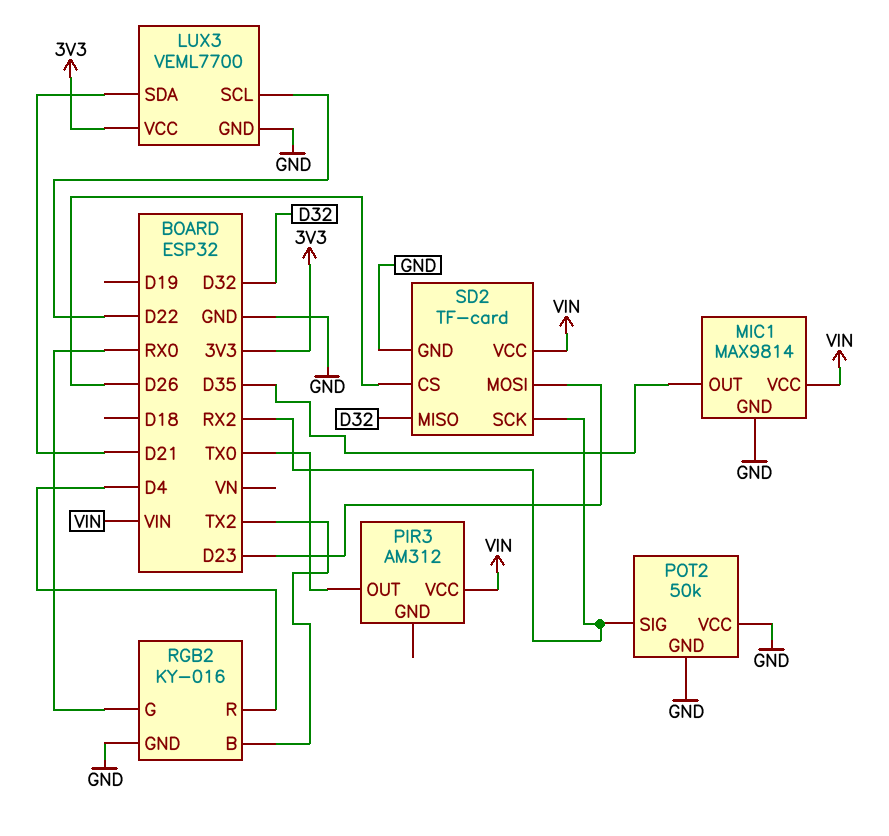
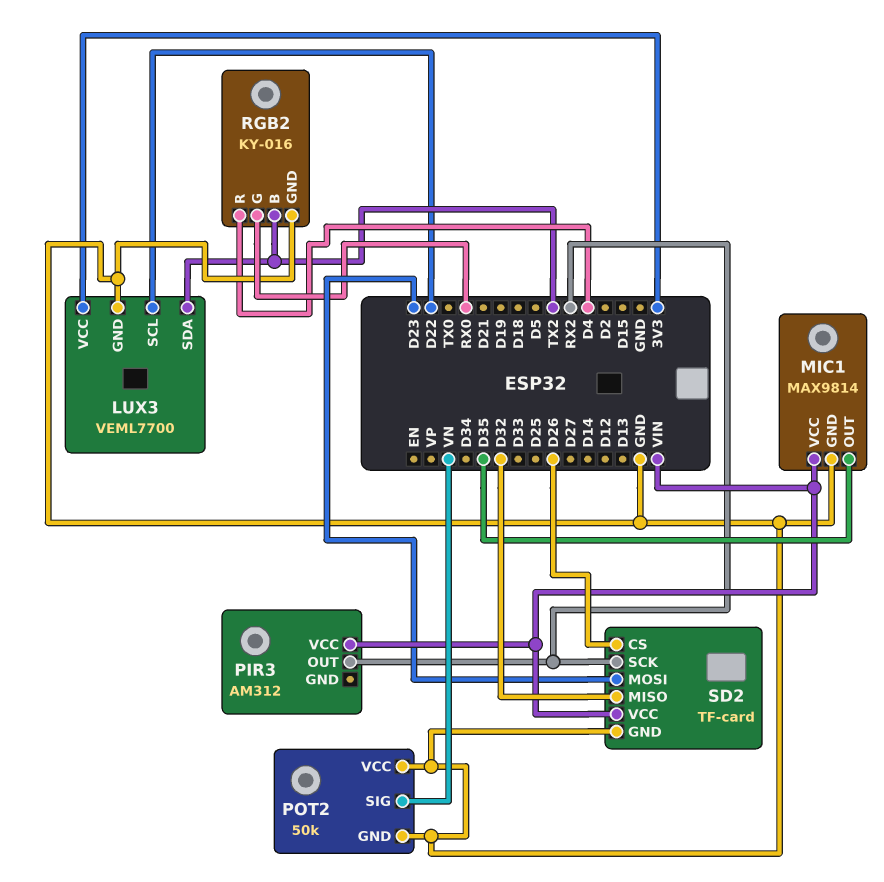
LUX3 pin SDA: D21 -> TX2
PIR3 pin OUT: TX0 -> RX2
POT2 pin SIG: RX2 -> VN

